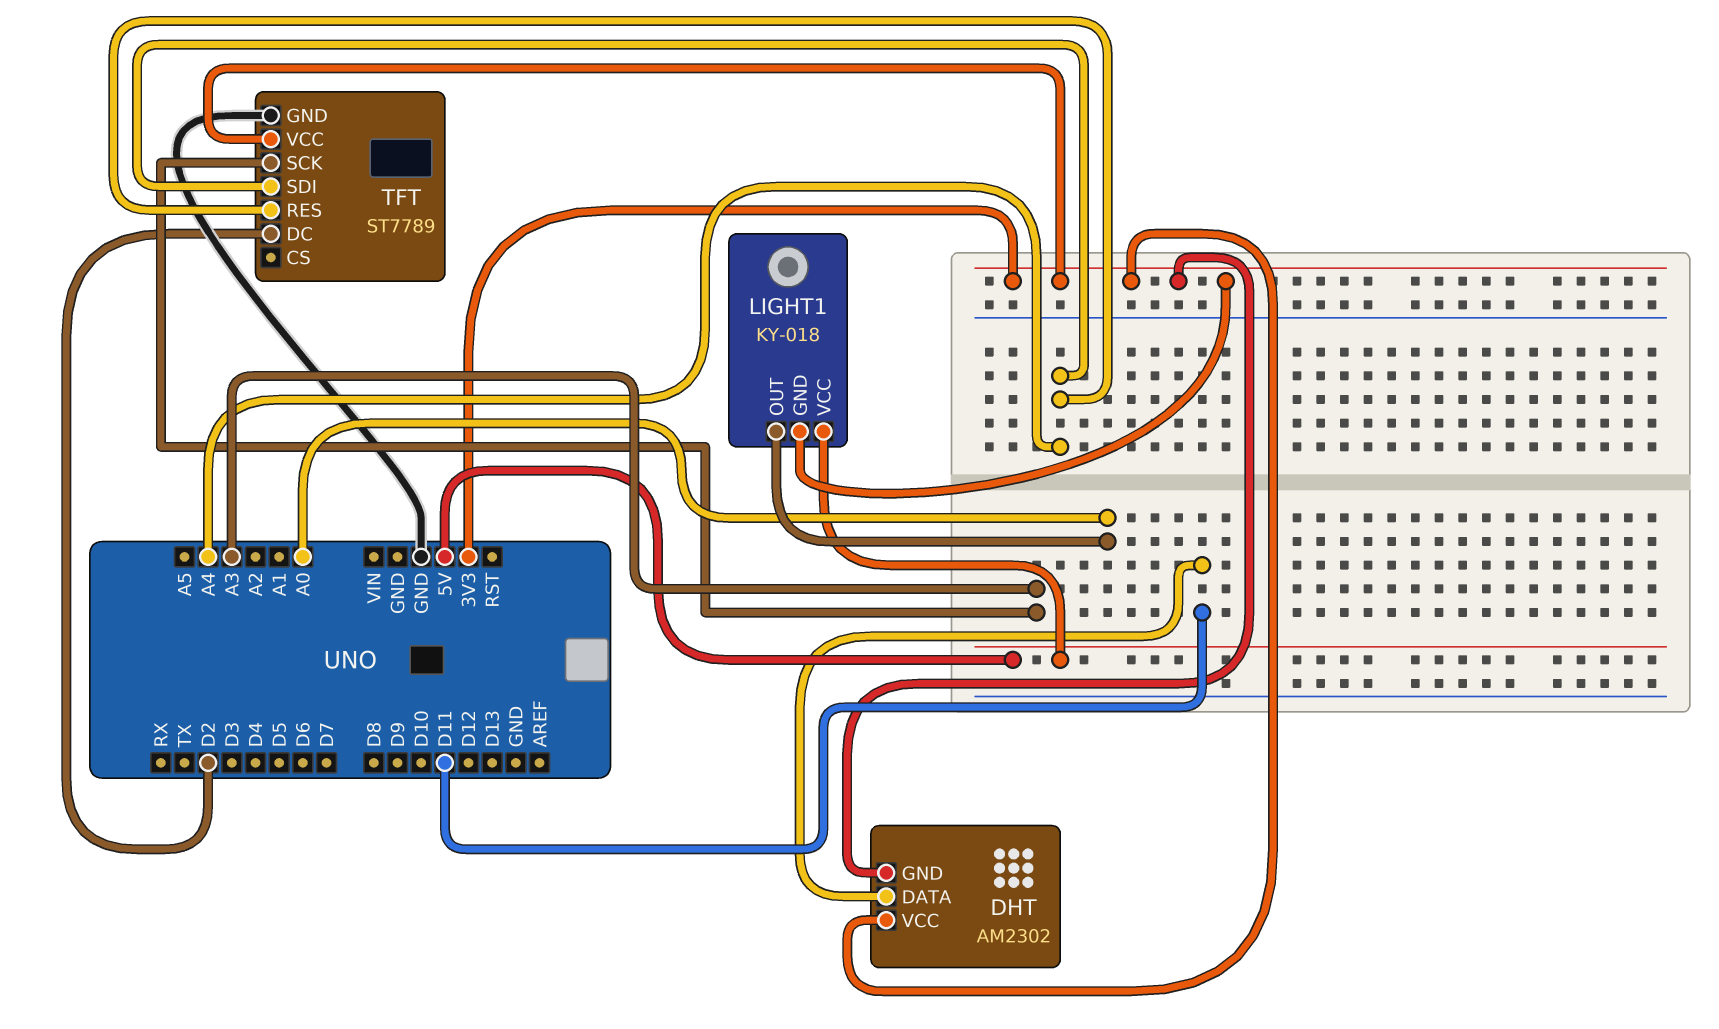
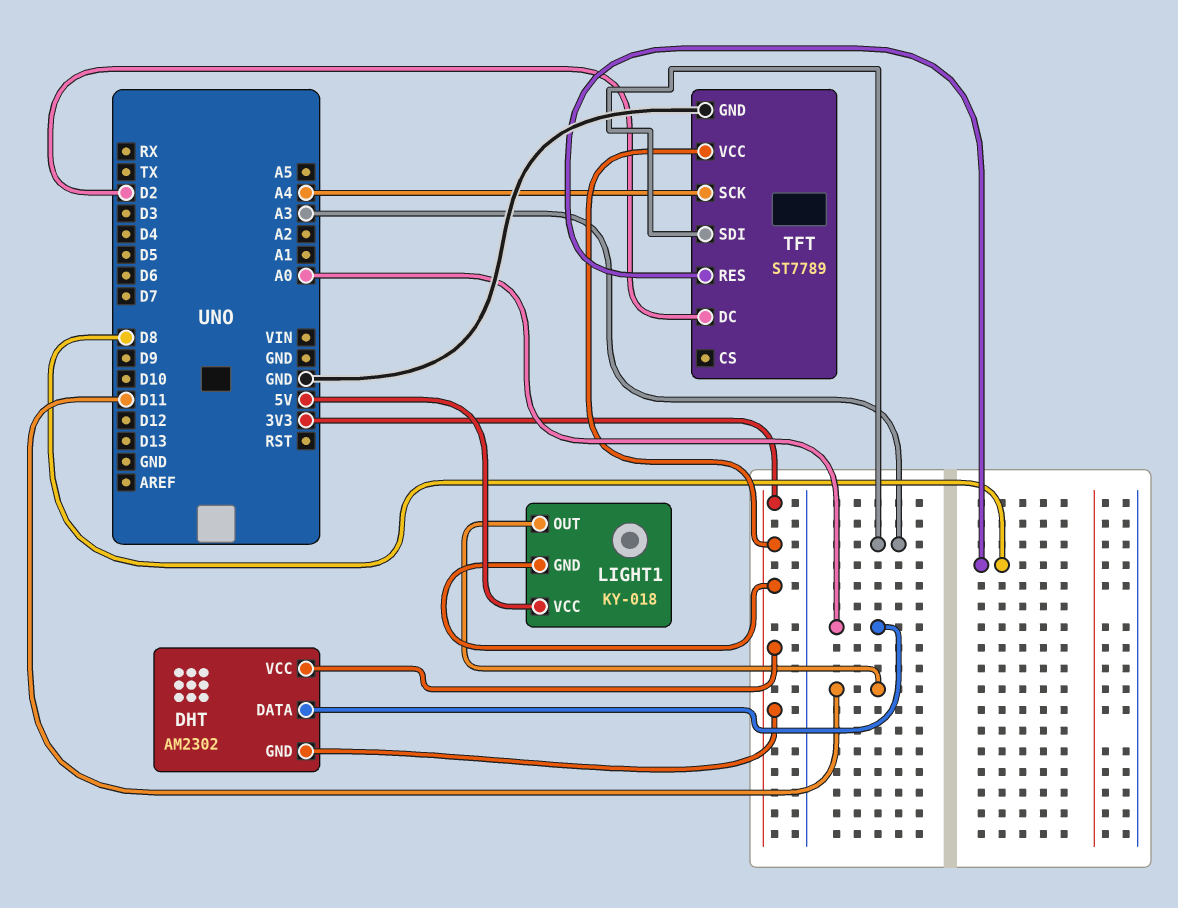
DHT pin DATA: D11 -> A0
LIGHT1 pin OUT: A0 -> D11
TFT pin RES: A4 -> D8
TFT pin SCK: A3 -> A4
TFT pin SDI: A4 -> A3

